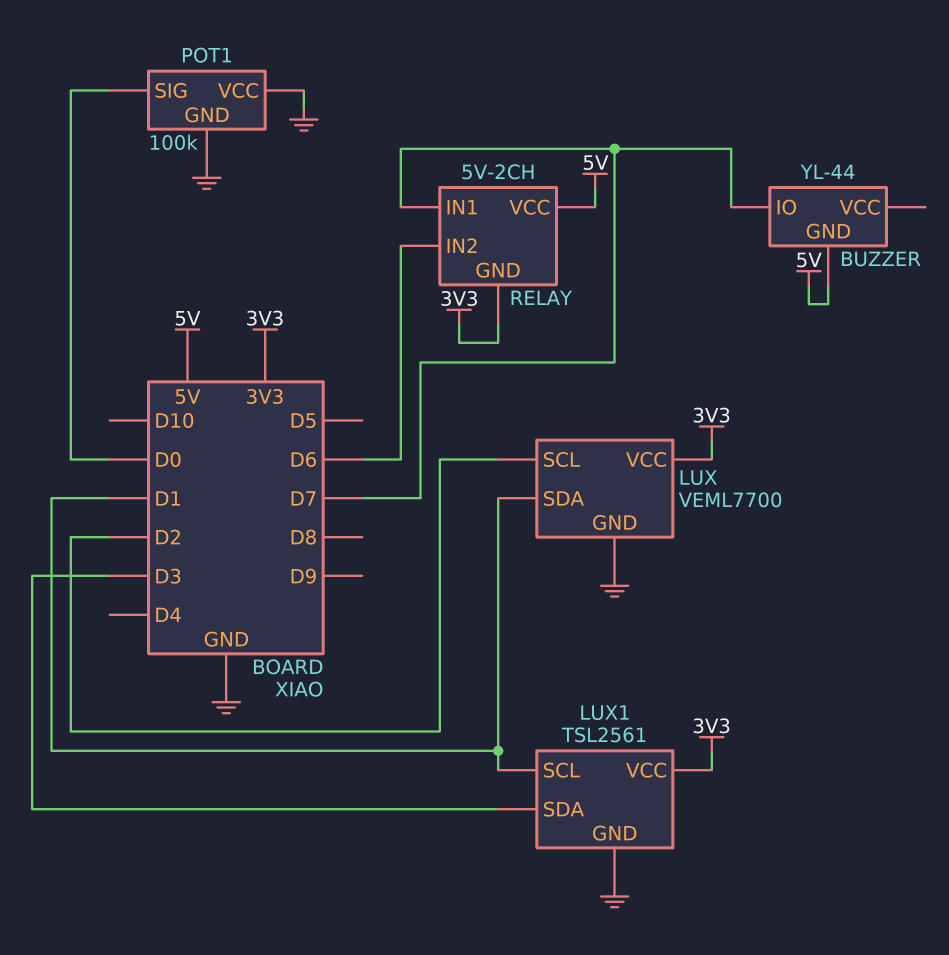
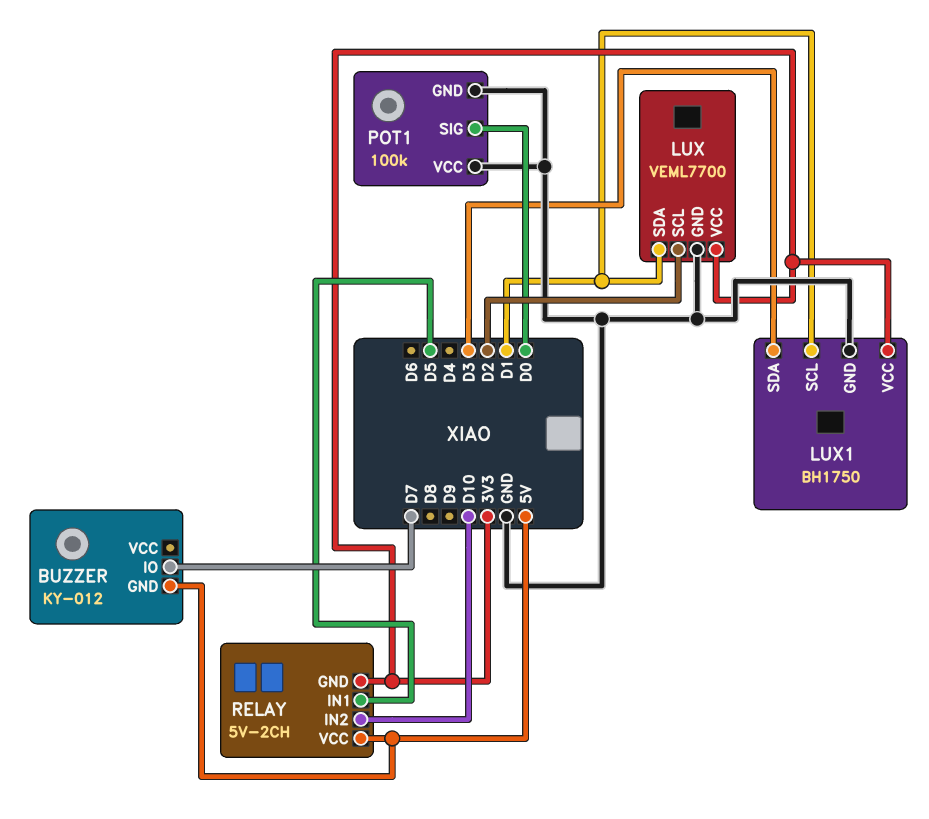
BUZZER: YL-44 -> KY-012
LUX1: TSL2561 -> BH1750
RELAY pin IN1: D7 -> D5
RELAY pin IN2: D6 -> D10

